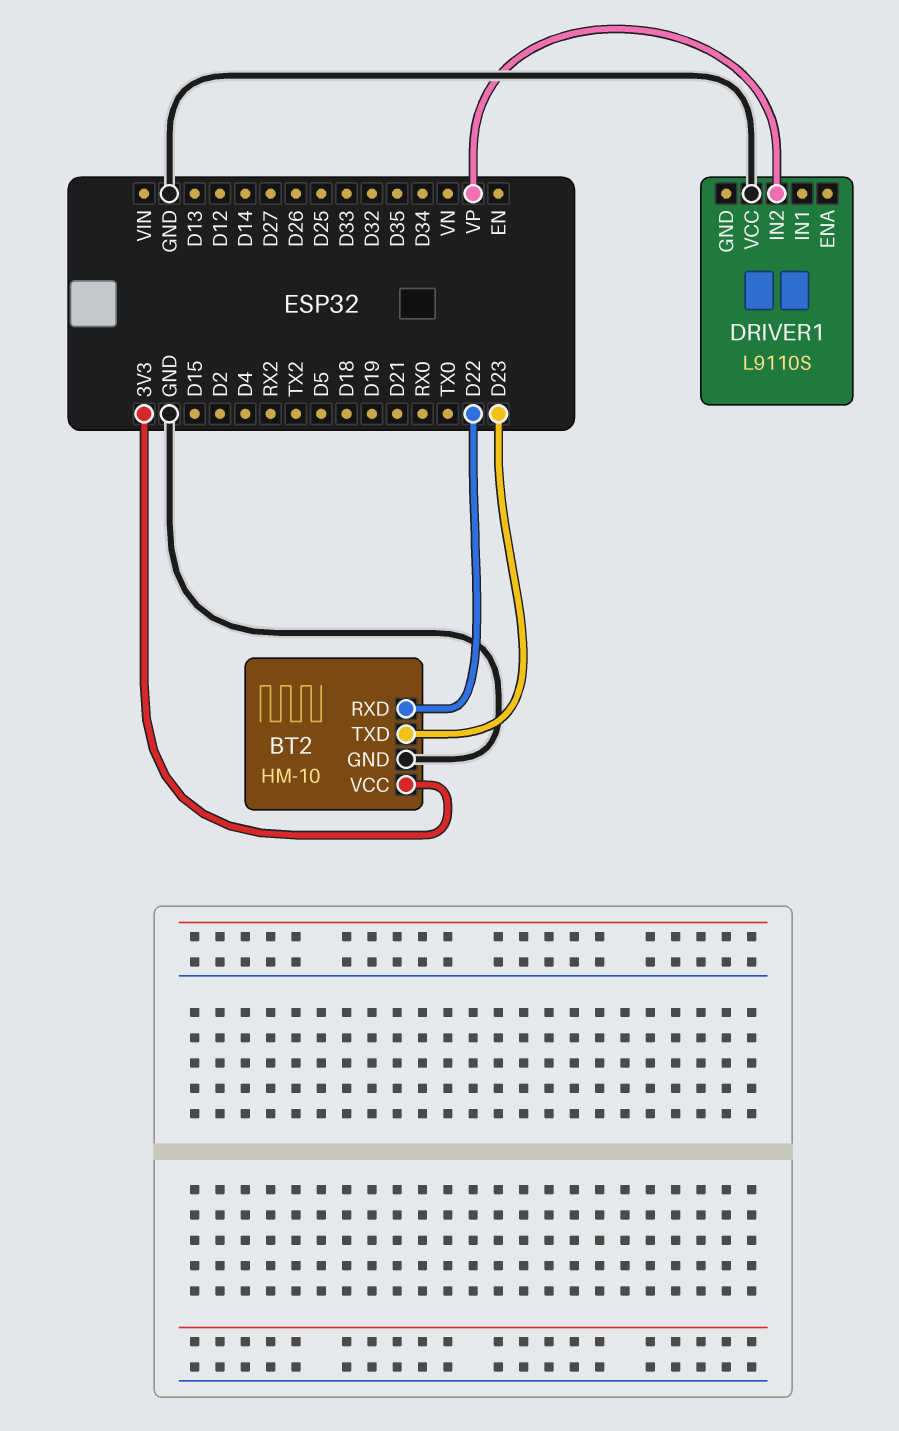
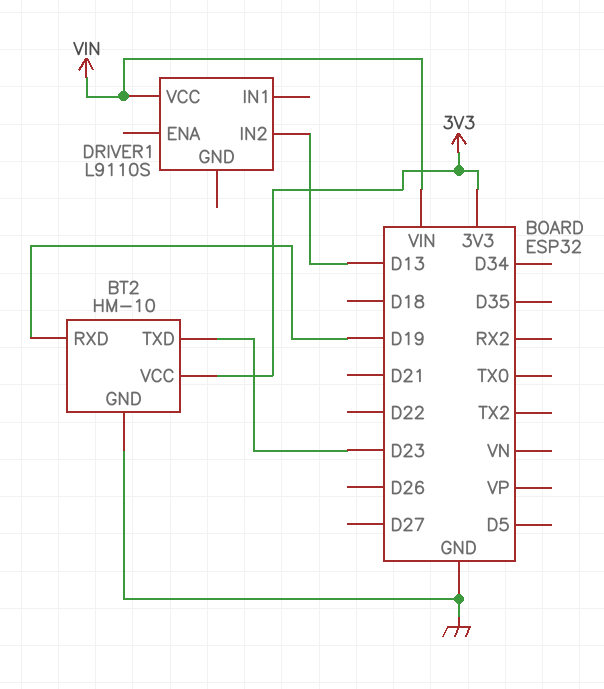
BT2 pin RXD: D22 -> D19
DRIVER1 pin IN2: VP -> D13
DRIVER1 pin VCC: GND -> VIN

